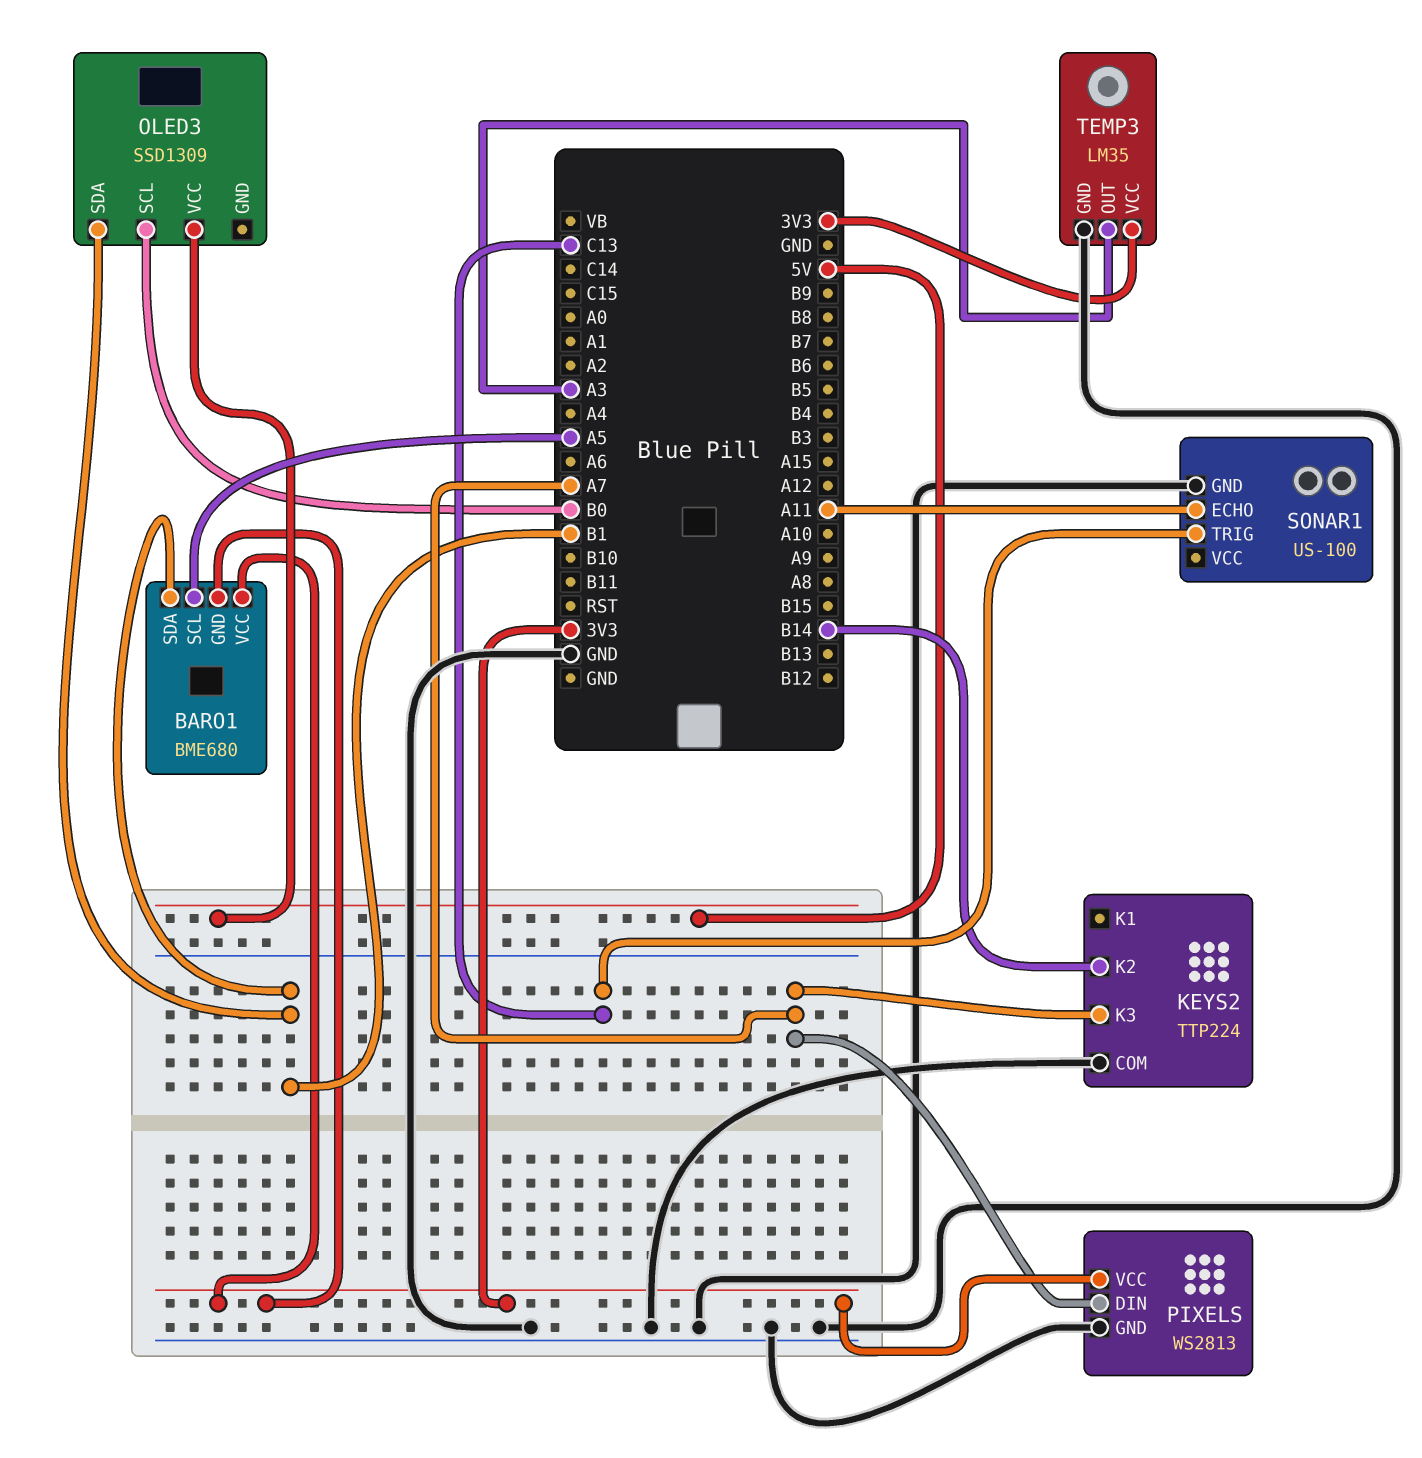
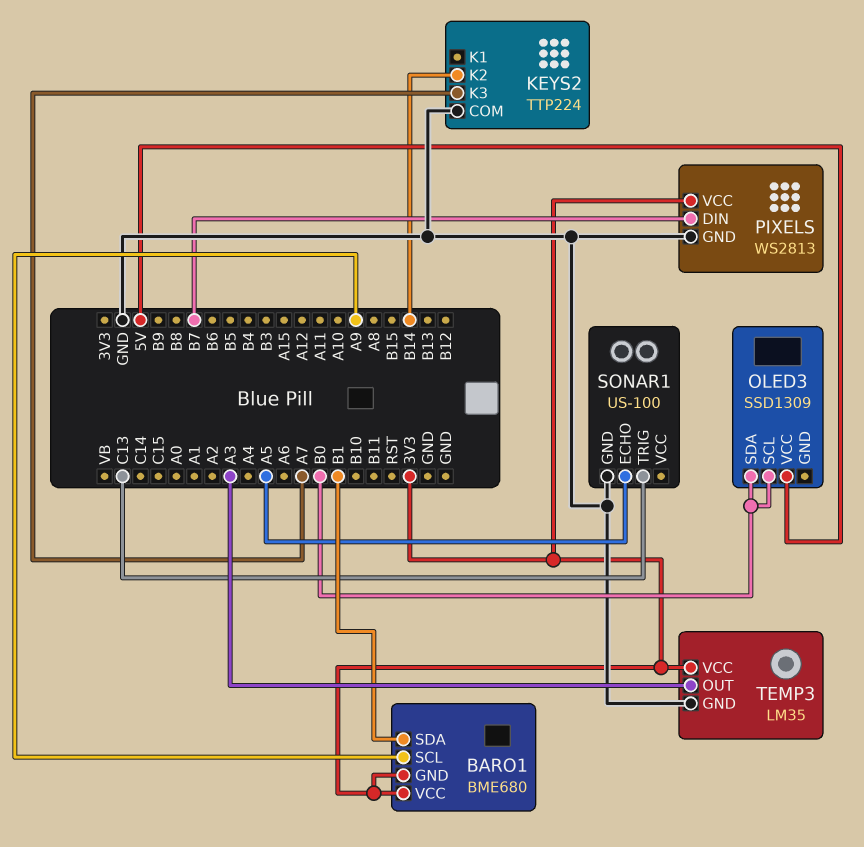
BARO1 pin SCL: A5 -> A9
OLED3 pin SDA: B1 -> B0
PIXELS pin DIN: A7 -> B7
SONAR1 pin ECHO: A11 -> A5

